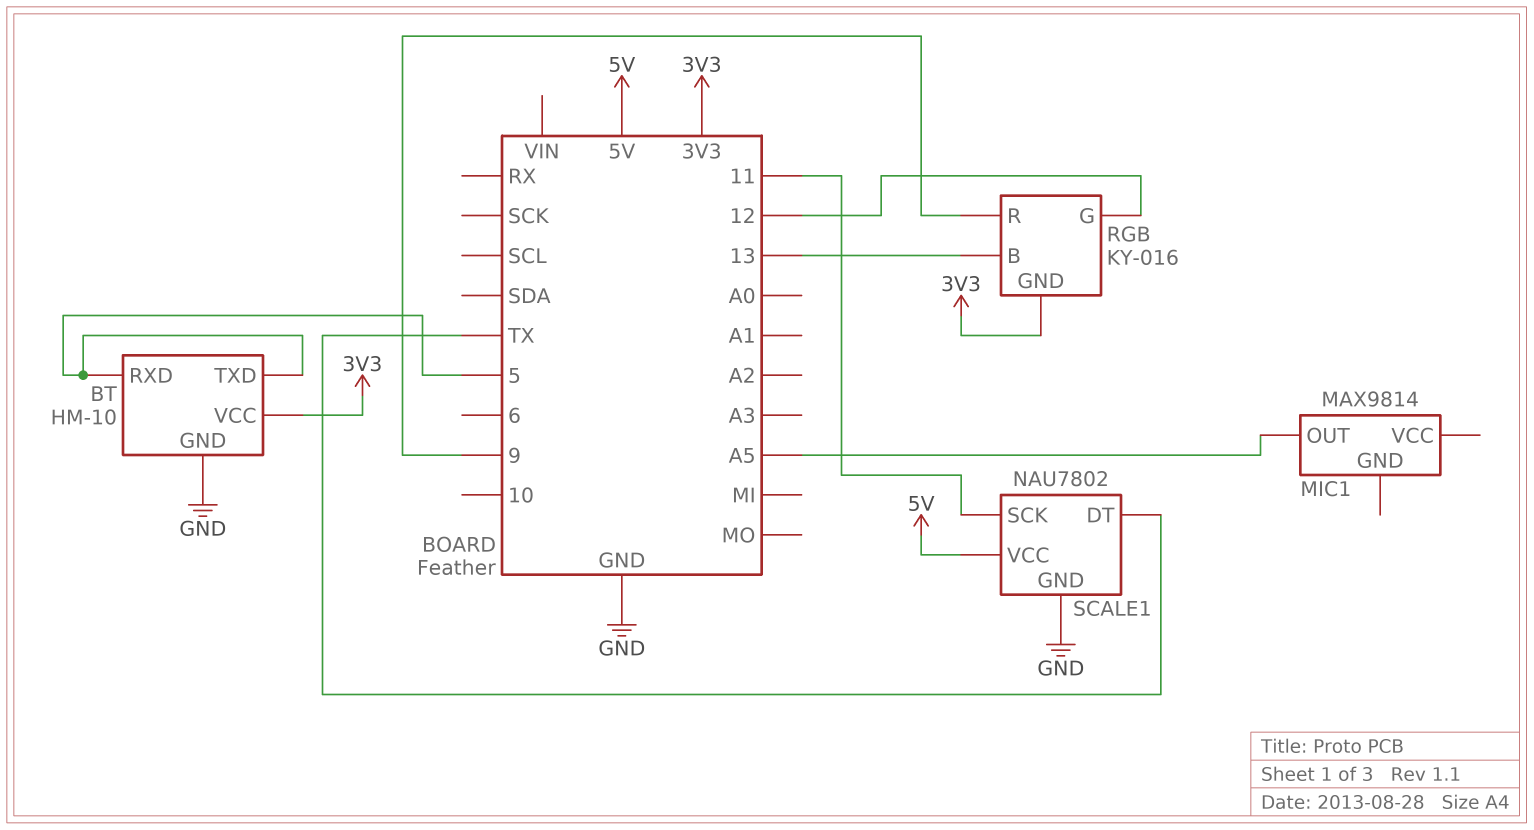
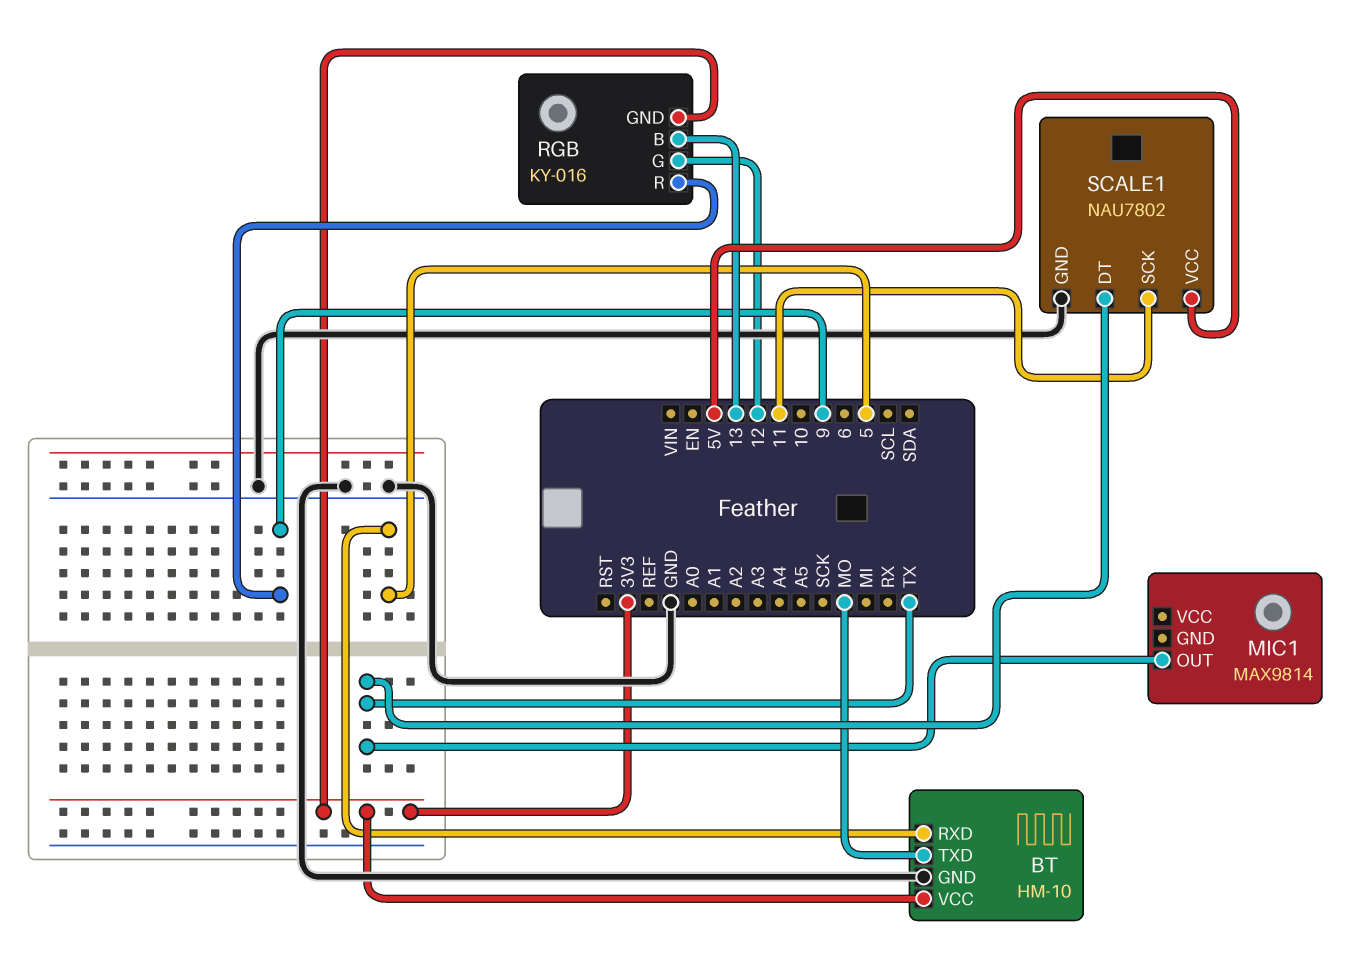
BT pin TXD: 5 -> MO
MIC1 pin OUT: A5 -> TX

